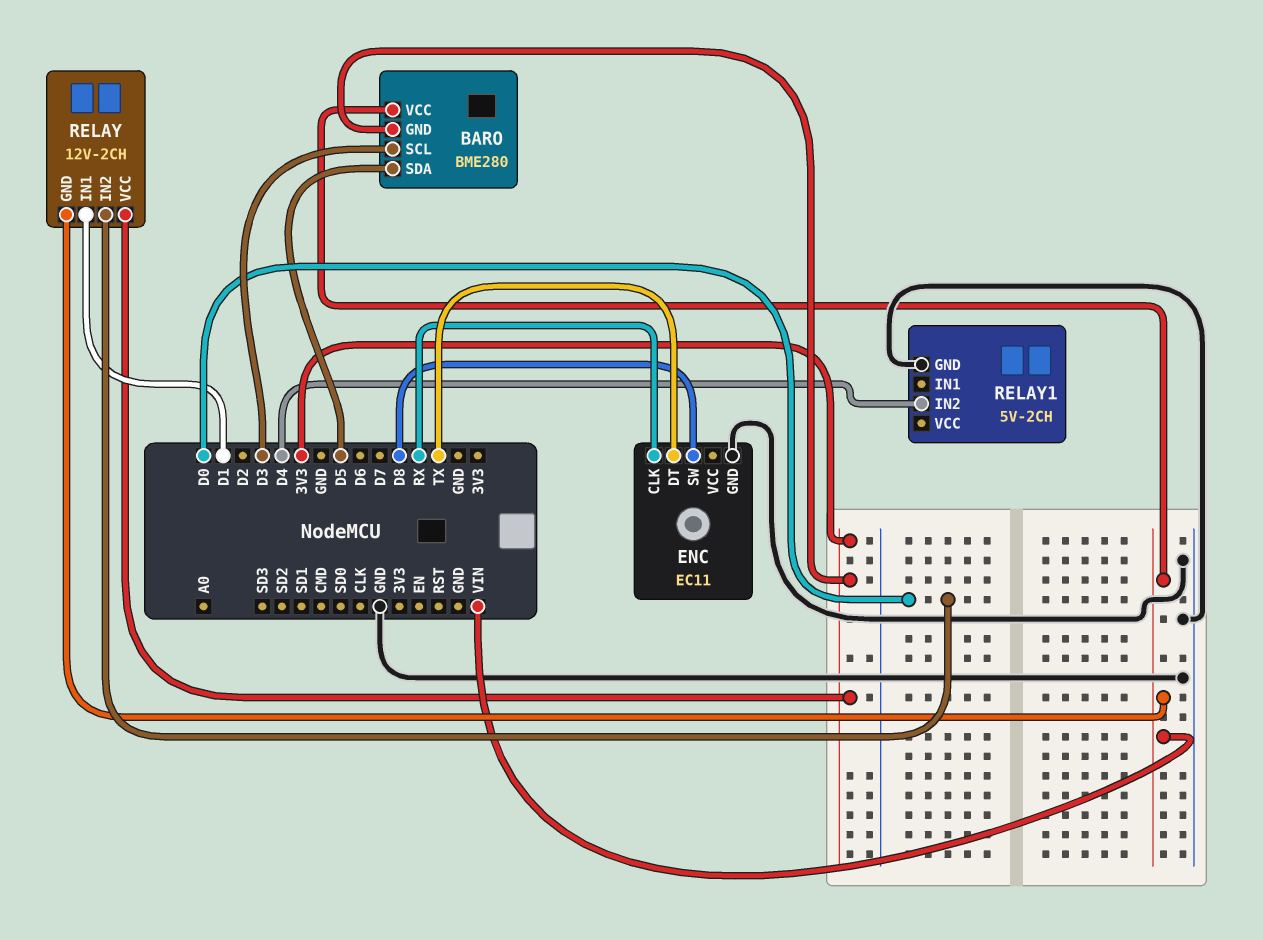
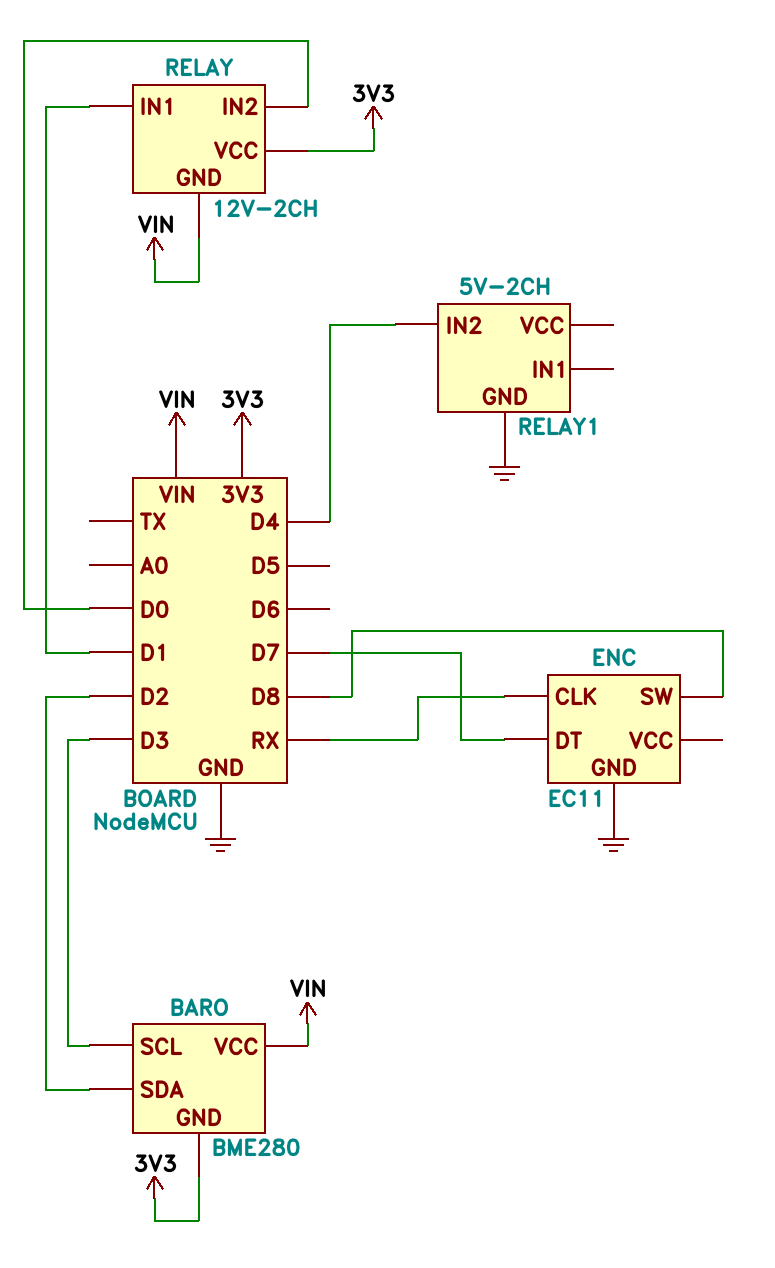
BARO pin SDA: D5 -> D2
ENC pin DT: TX -> D7

